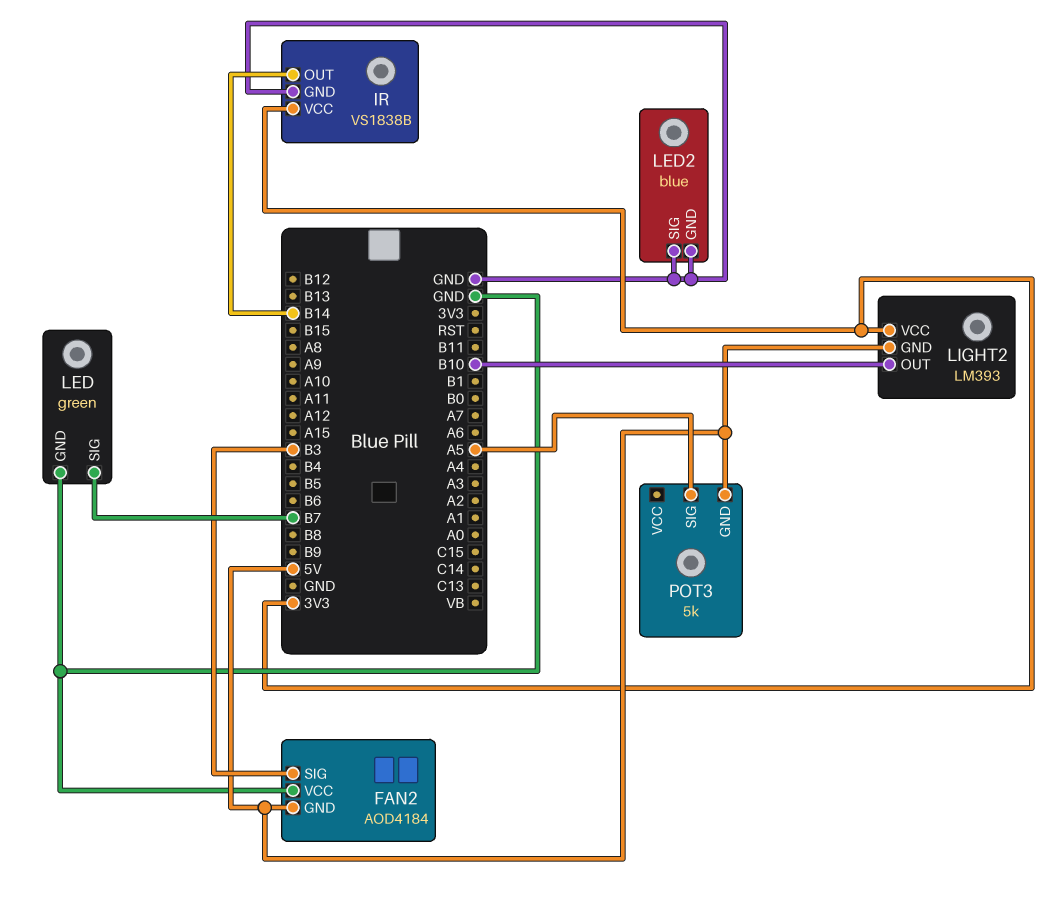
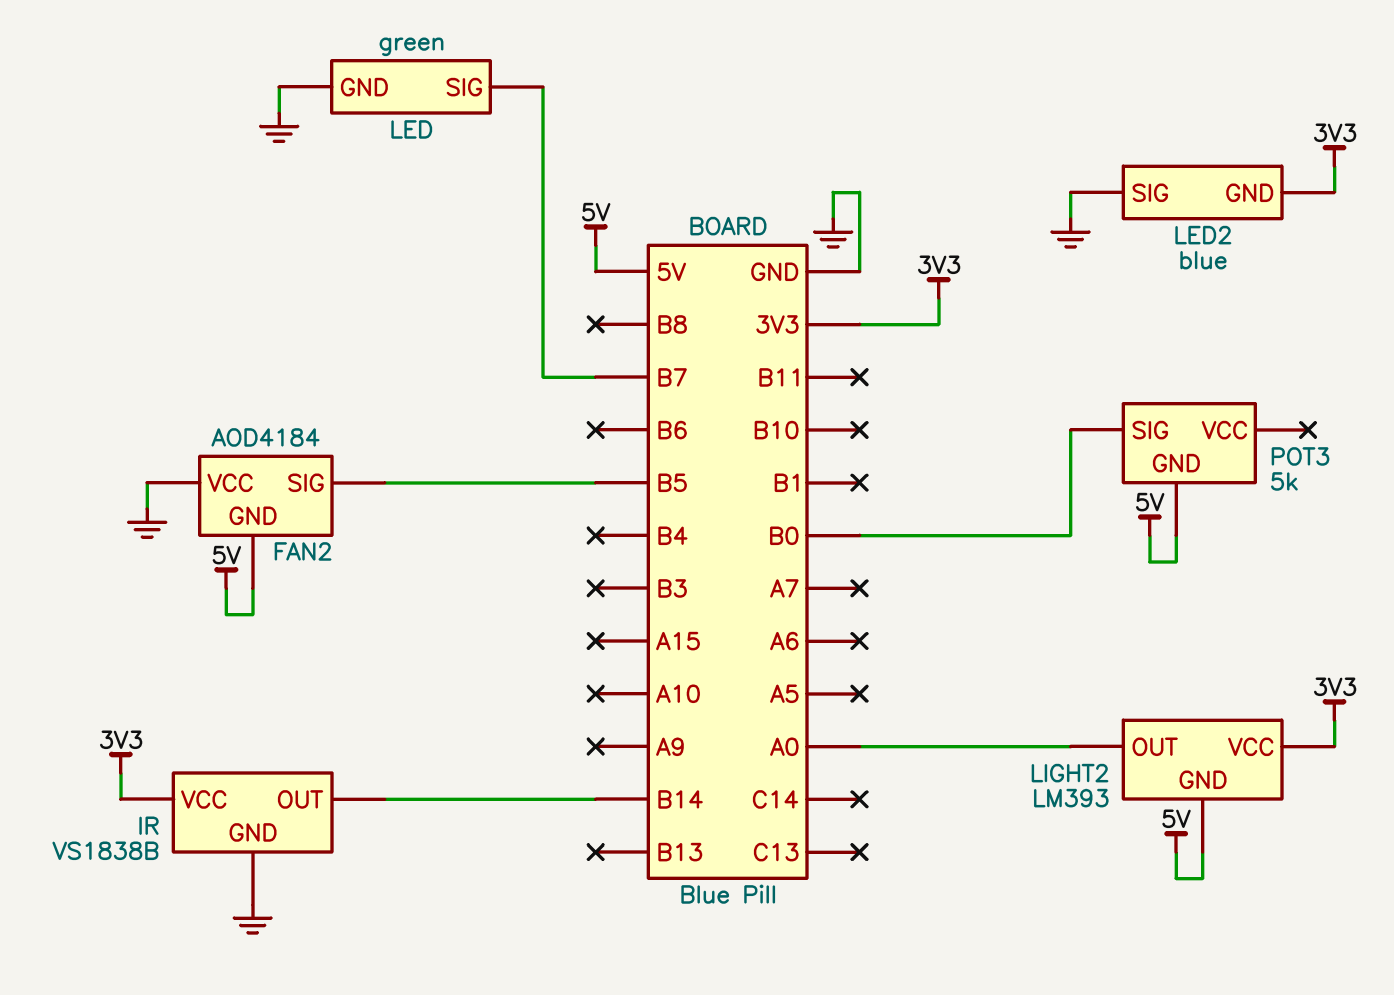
FAN2 pin SIG: B3 -> B5
LED2 pin GND: GND -> 3V3
LIGHT2 pin OUT: B10 -> A0
POT3 pin SIG: A5 -> B0

